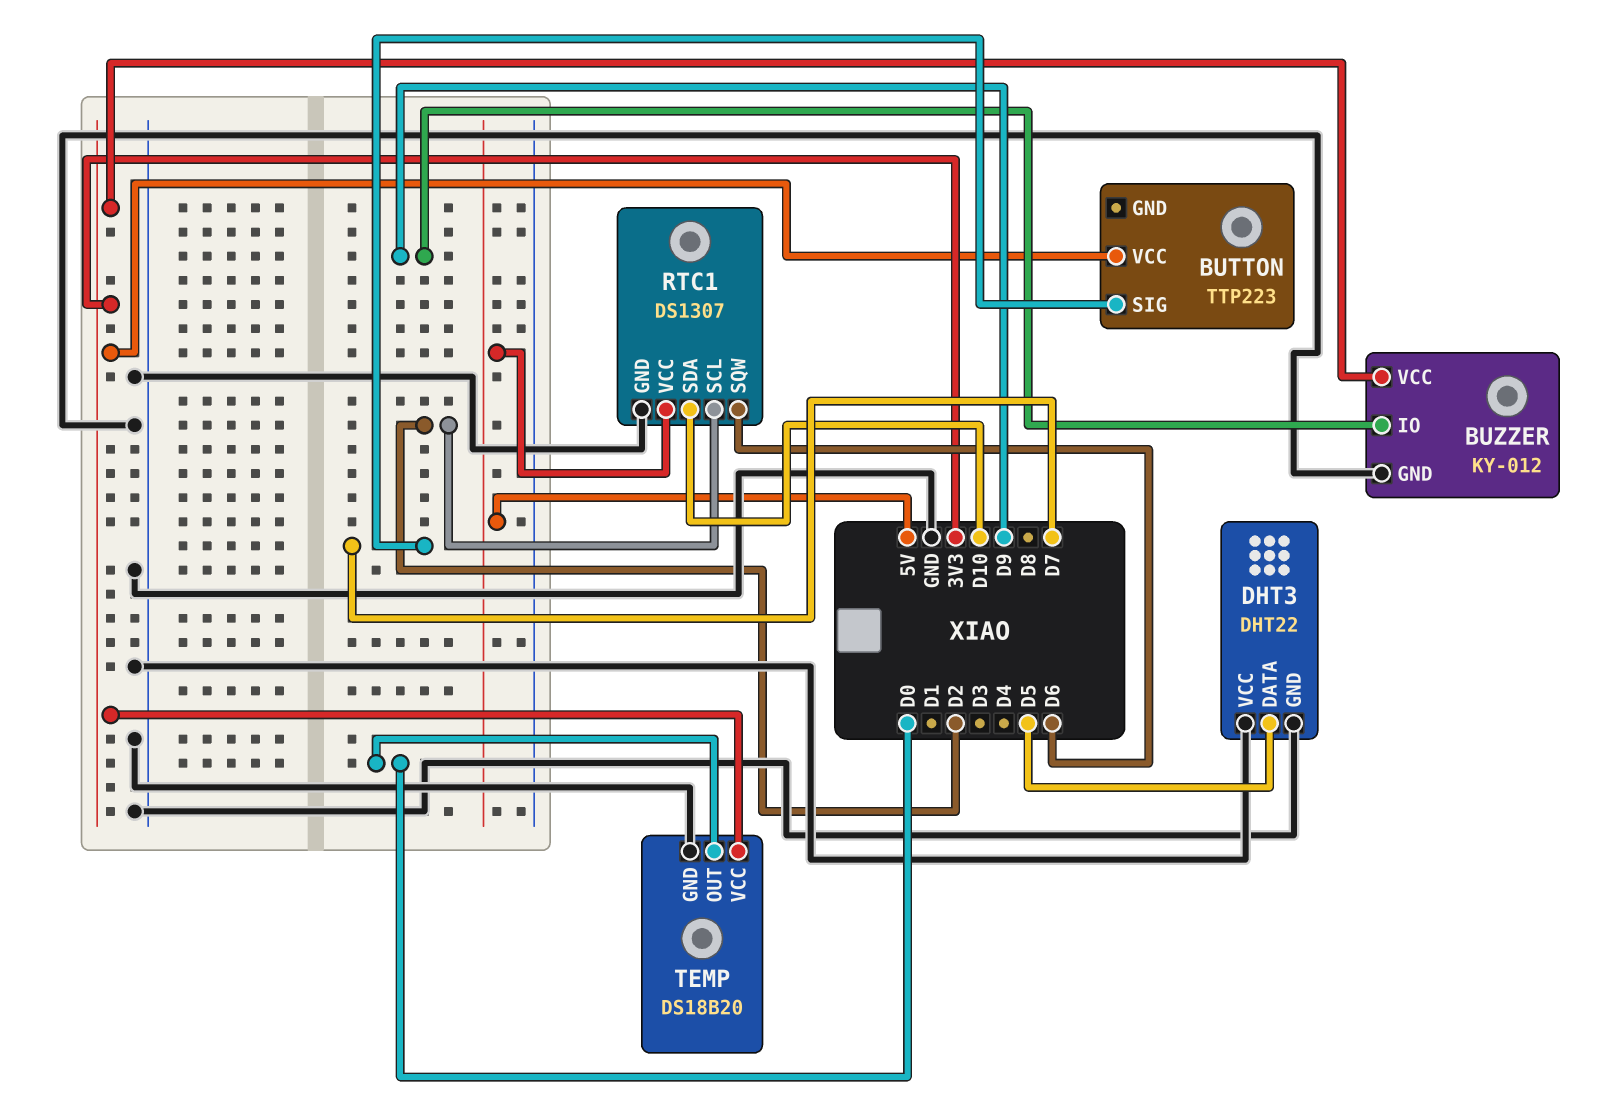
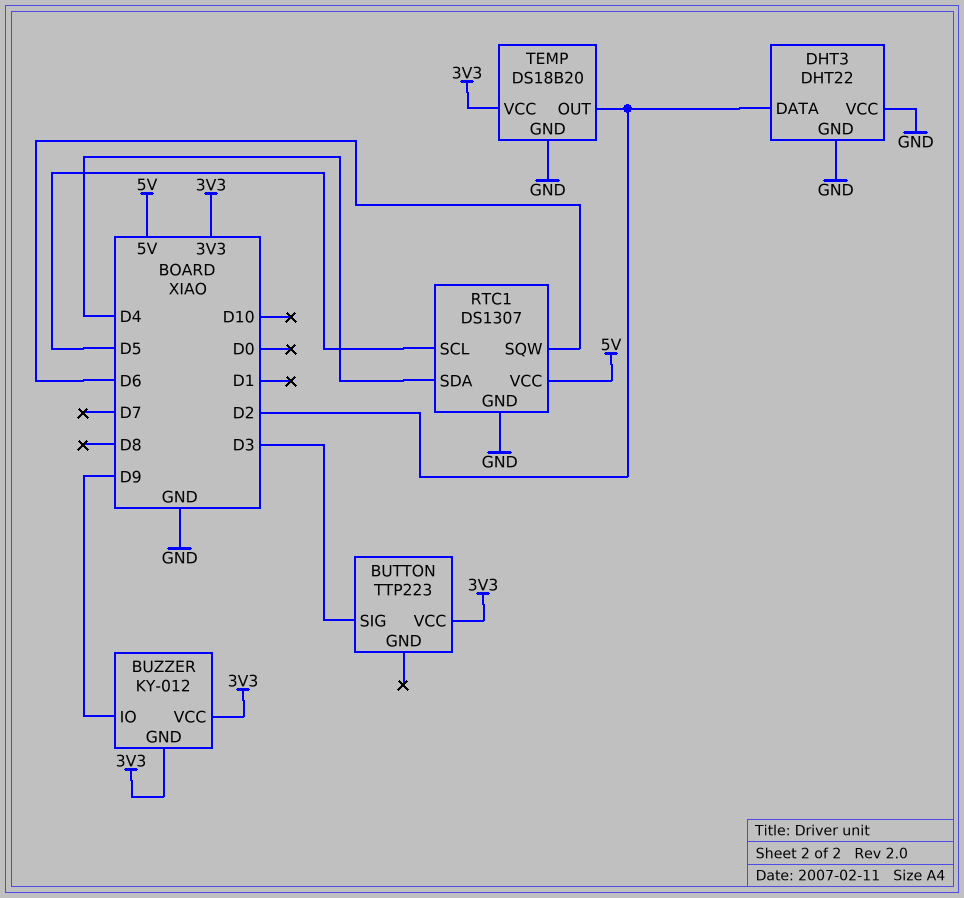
BUTTON pin SIG: D7 -> D3
BUZZER pin GND: GND -> 3V3
DHT3 pin DATA: D5 -> D2
RTC1 pin SCL: D2 -> D5
RTC1 pin SDA: D10 -> D4
TEMP pin OUT: D0 -> D2

